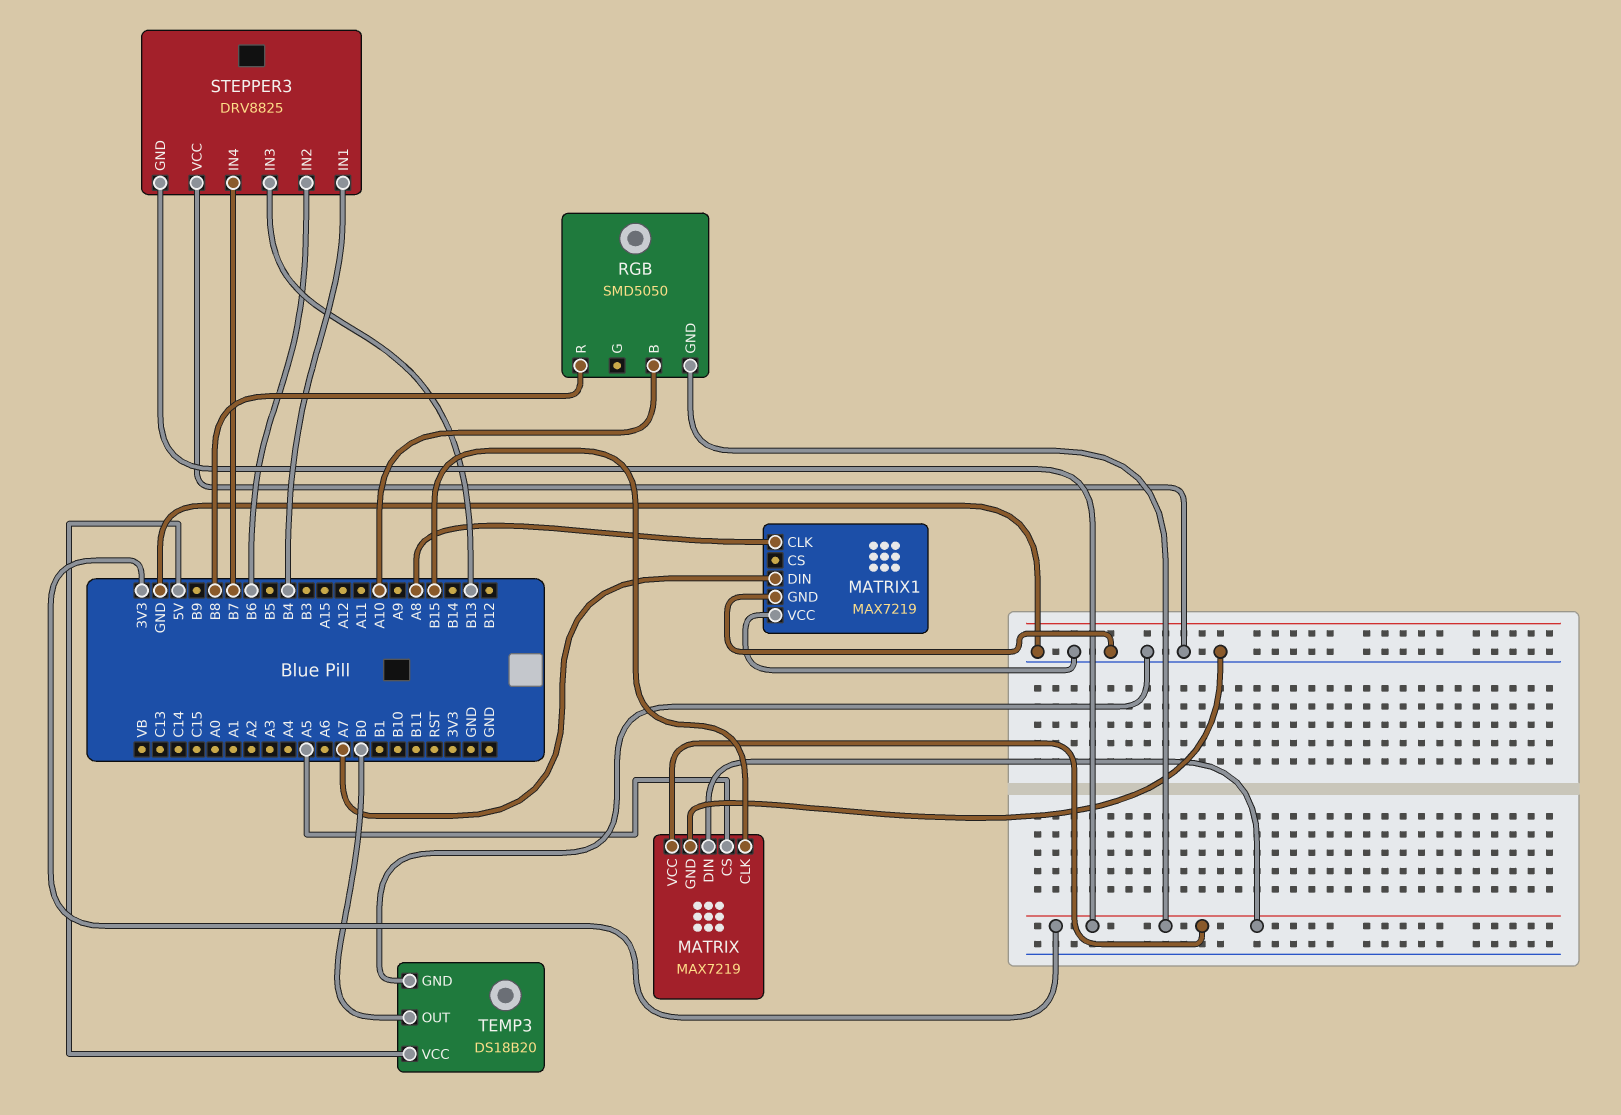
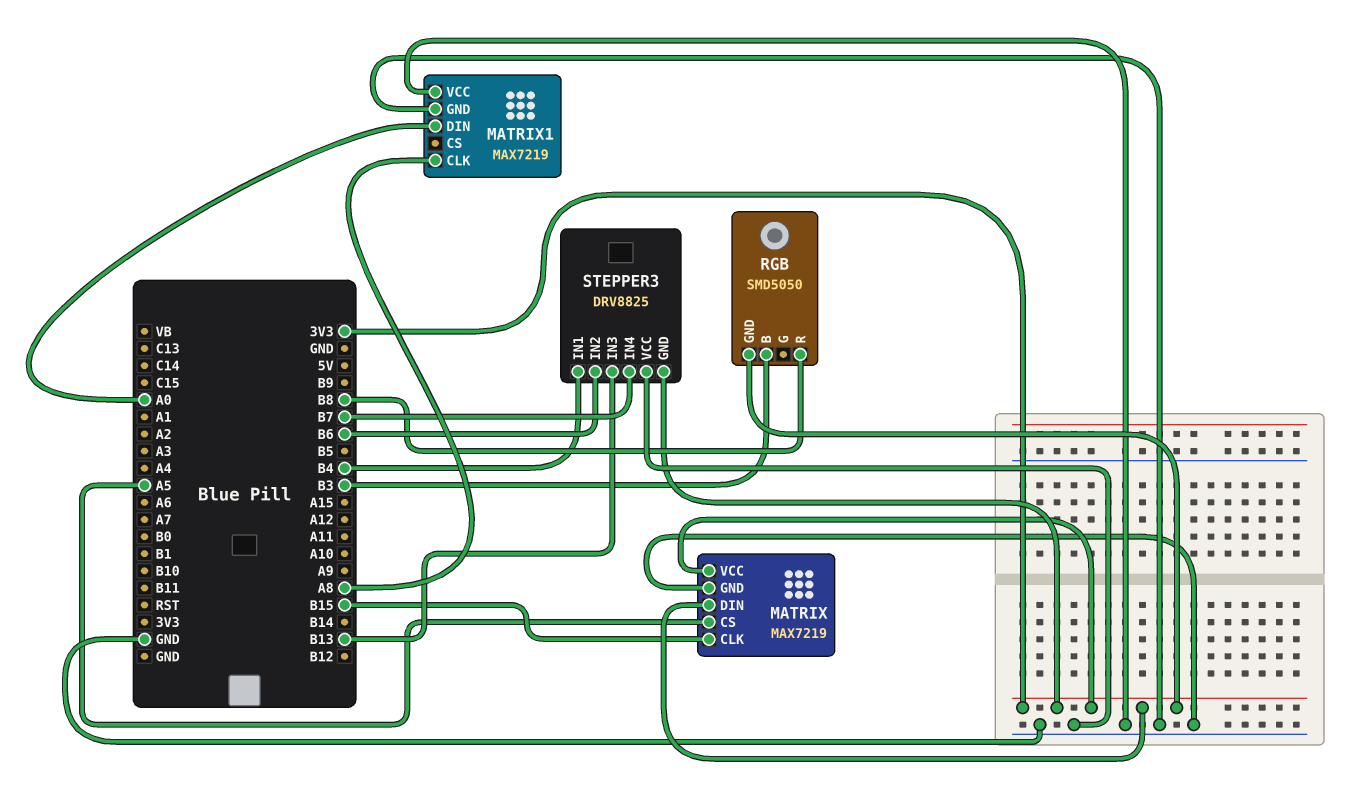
MATRIX1 pin DIN: A7 -> A0
RGB pin B: A10 -> B3
TEMP3: DS18B20 -> none
TEMP3 pin GND: GND -> none
TEMP3 pin OUT: B0 -> none
TEMP3 pin VCC: 5V -> none

